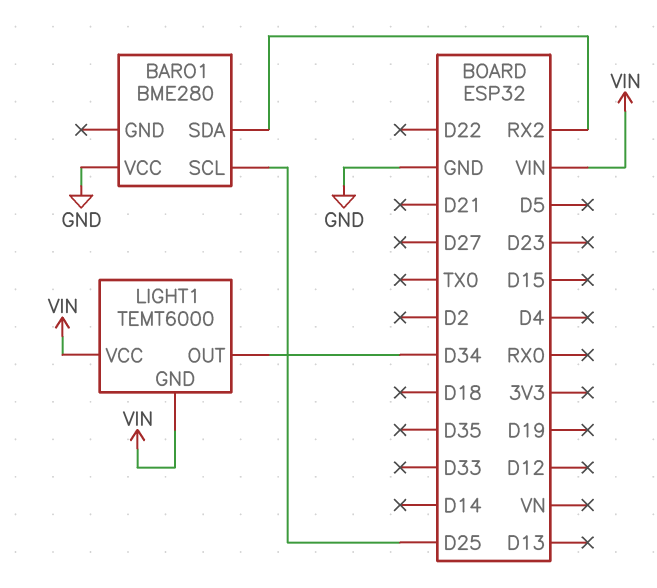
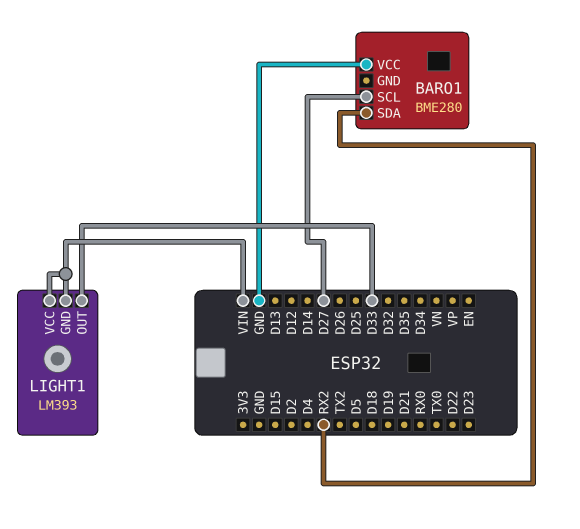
BARO1 pin SCL: D25 -> D27
LIGHT1: TEMT6000 -> LM393
LIGHT1 pin OUT: D34 -> D33

